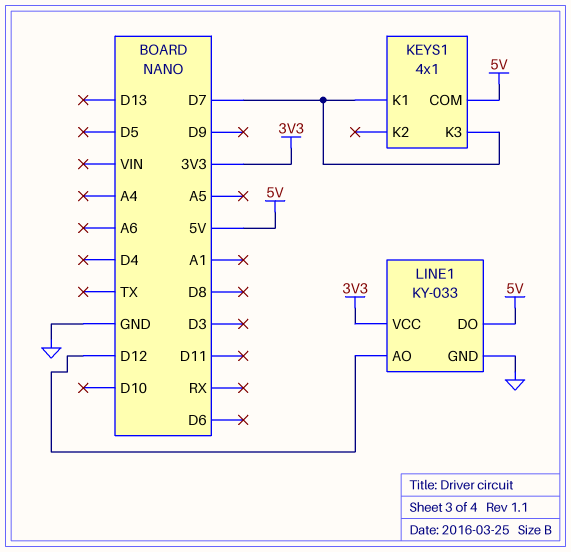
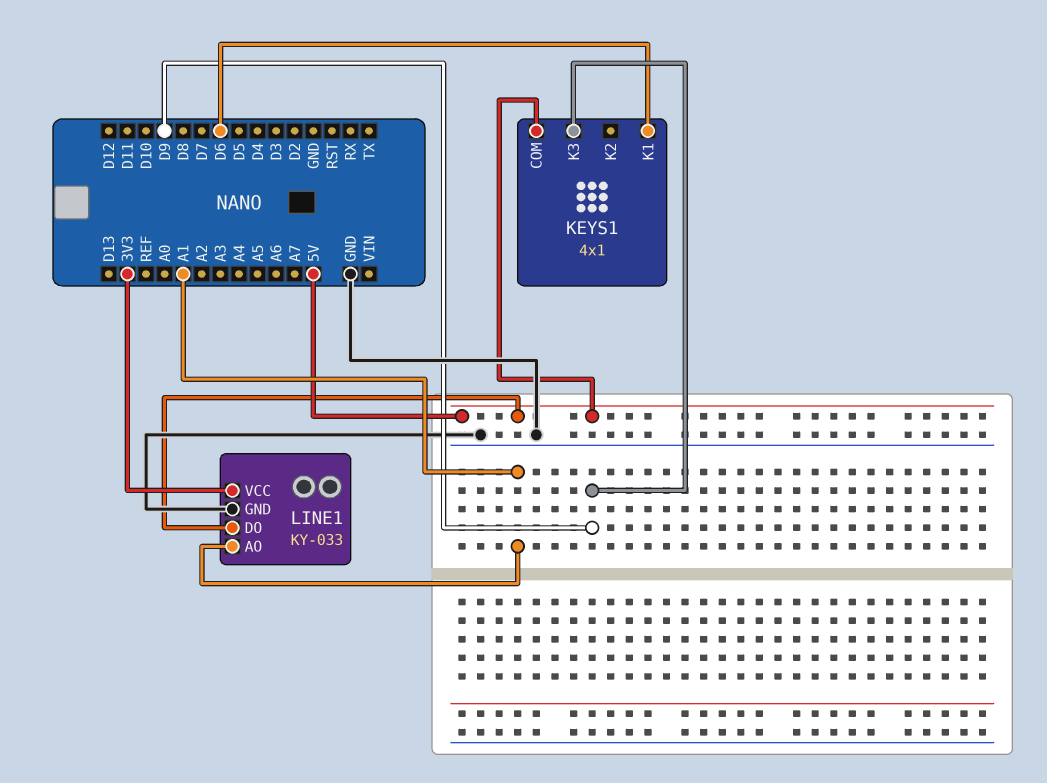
KEYS1 pin K1: D7 -> D6
KEYS1 pin K3: D7 -> D9
LINE1 pin AO: D12 -> A1

